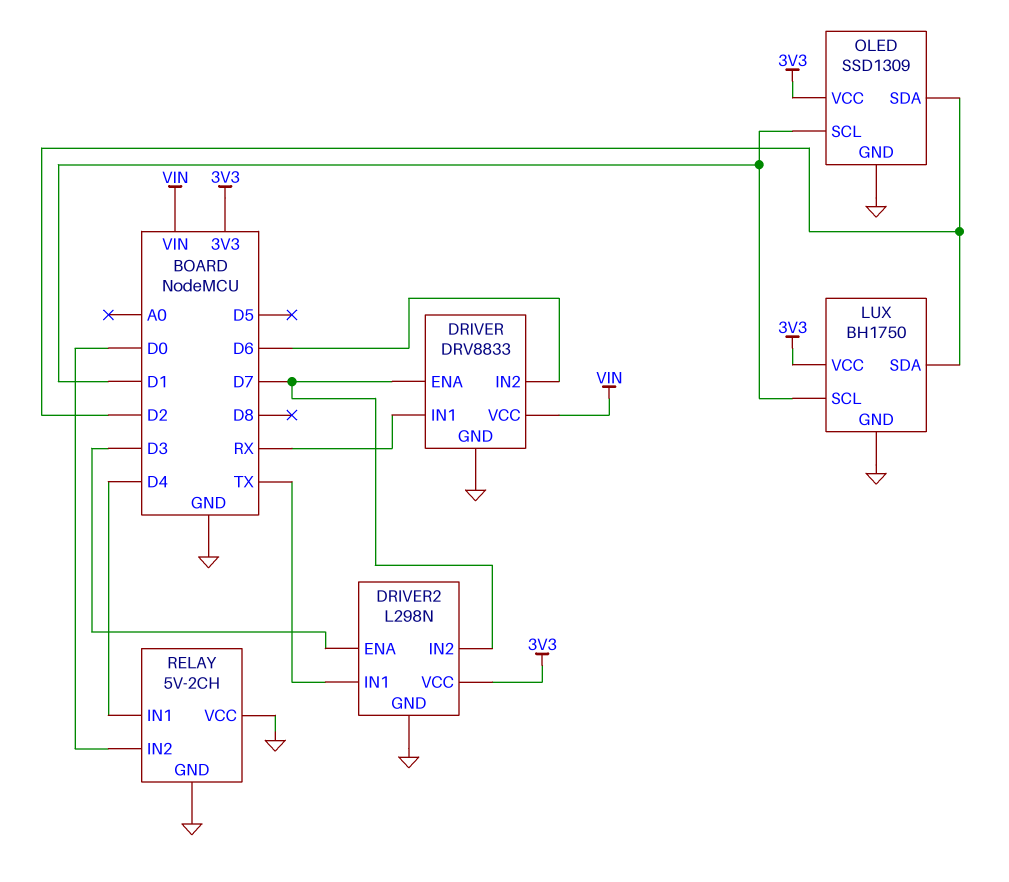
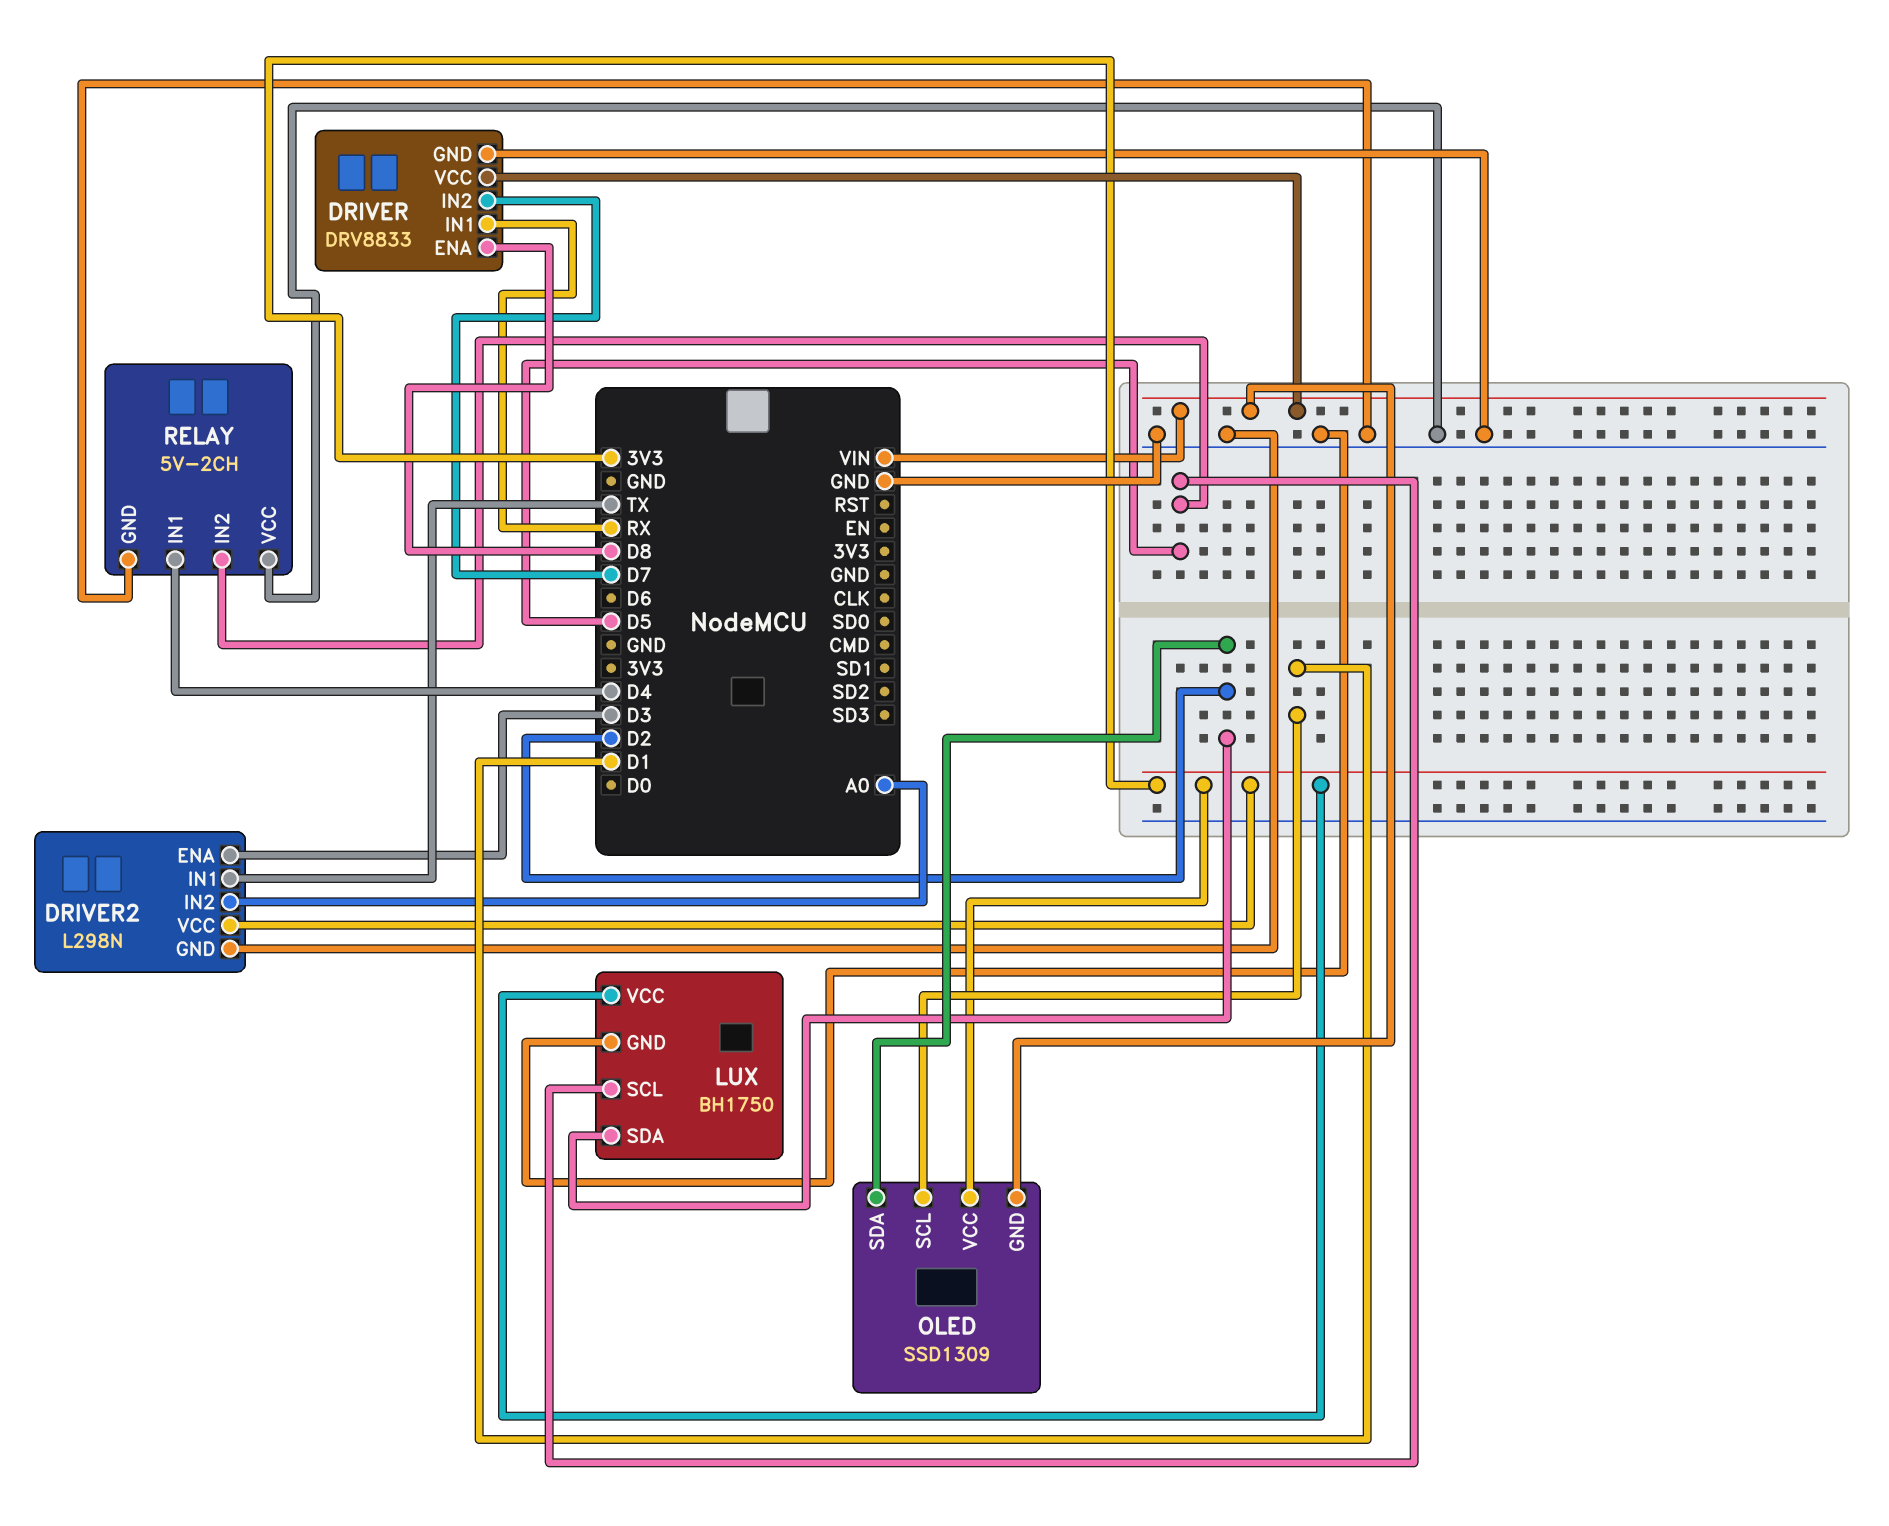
DRIVER pin ENA: D7 -> D8
DRIVER pin IN2: D6 -> D7
DRIVER2 pin IN2: D7 -> A0
LUX pin SCL: D1 -> D5
OLED pin GND: GND -> VIN
RELAY pin IN2: D0 -> D5

